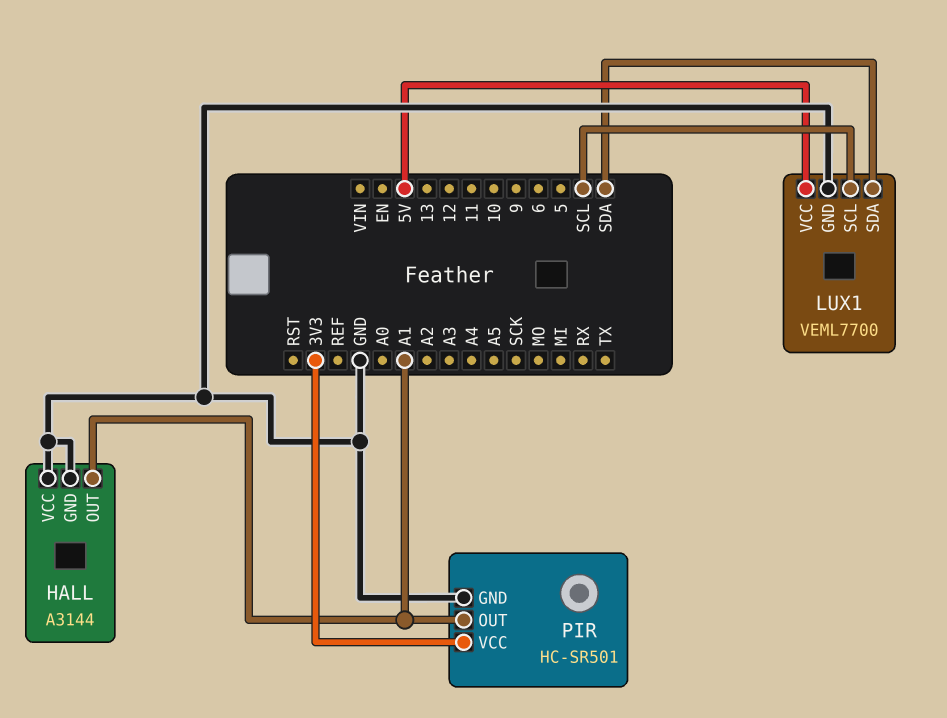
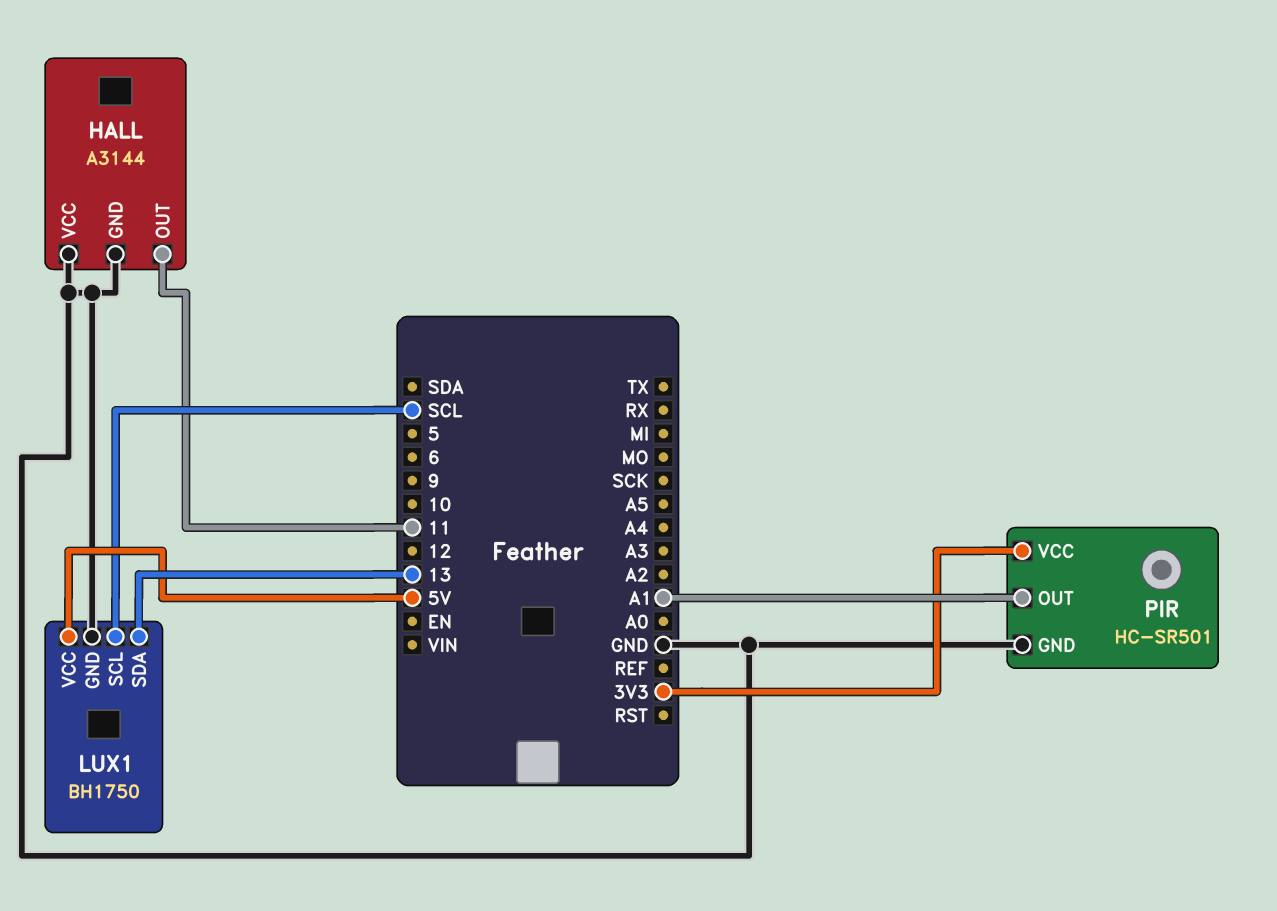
HALL pin OUT: A1 -> 11
LUX1: VEML7700 -> BH1750
LUX1 pin SDA: SDA -> 13

